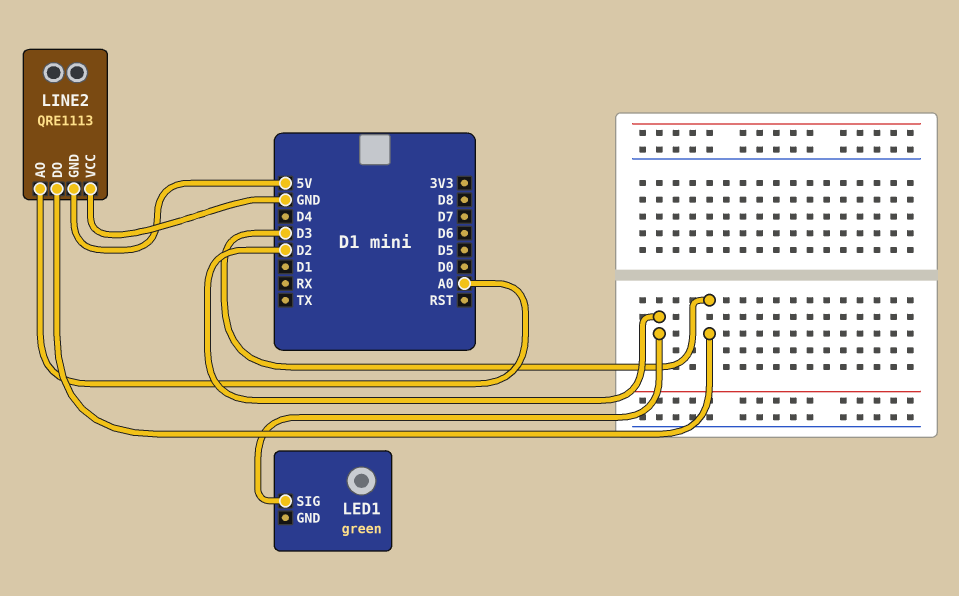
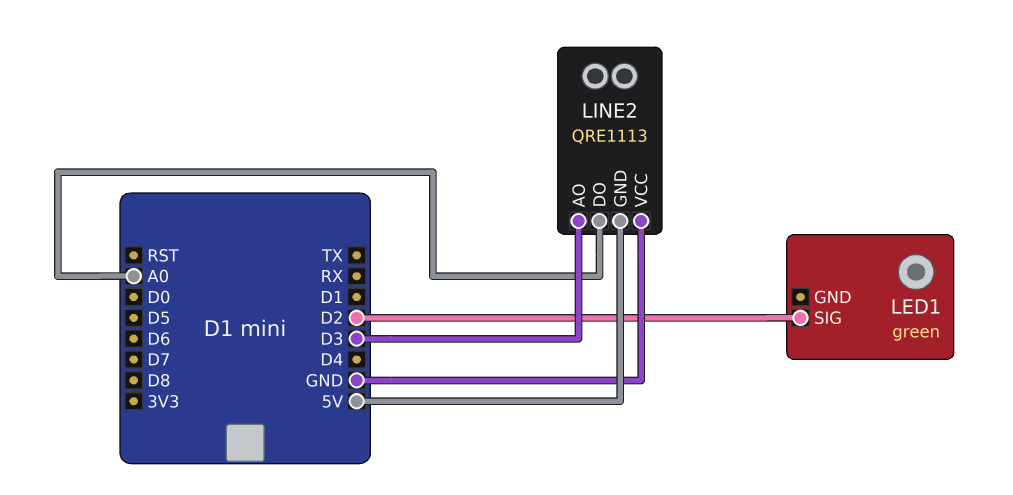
LINE2 pin AO: A0 -> D3
LINE2 pin DO: D3 -> A0

